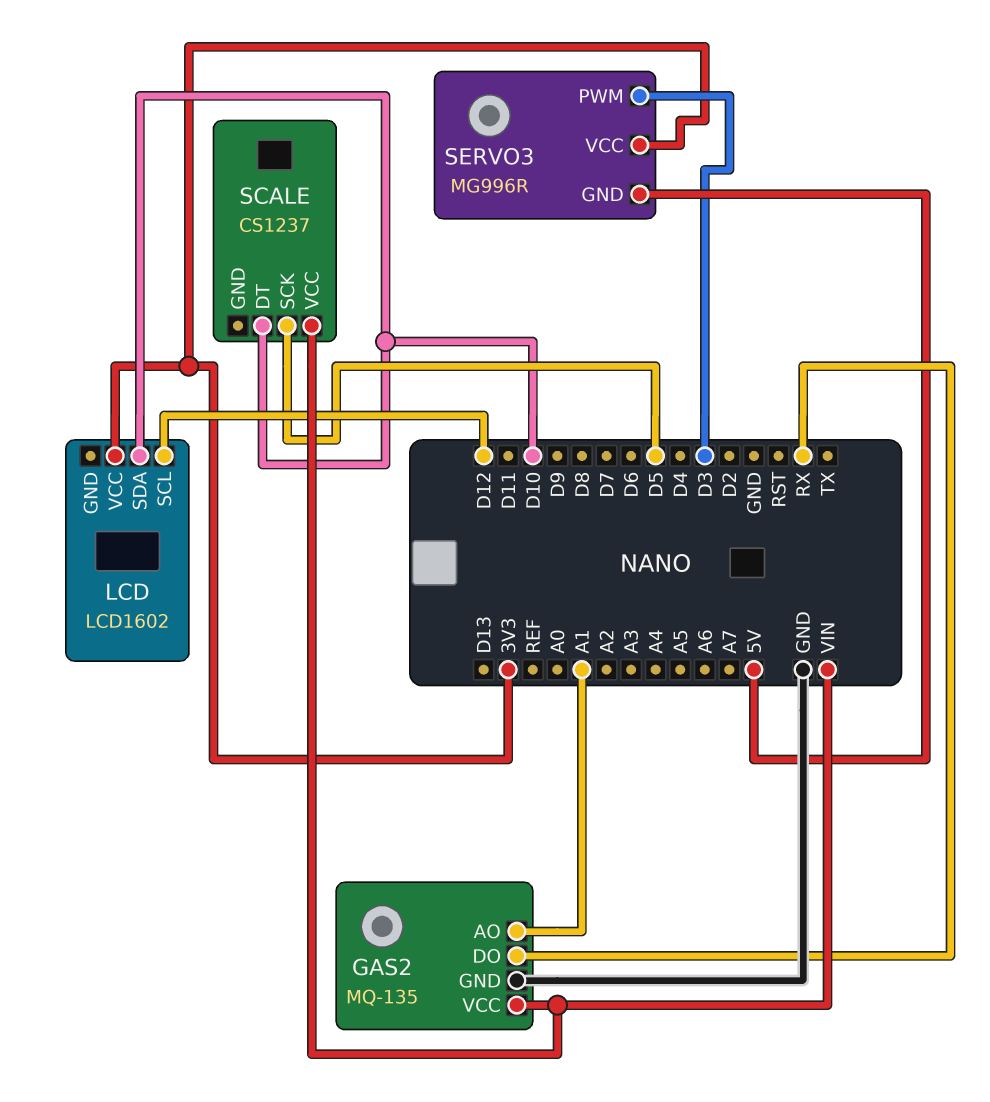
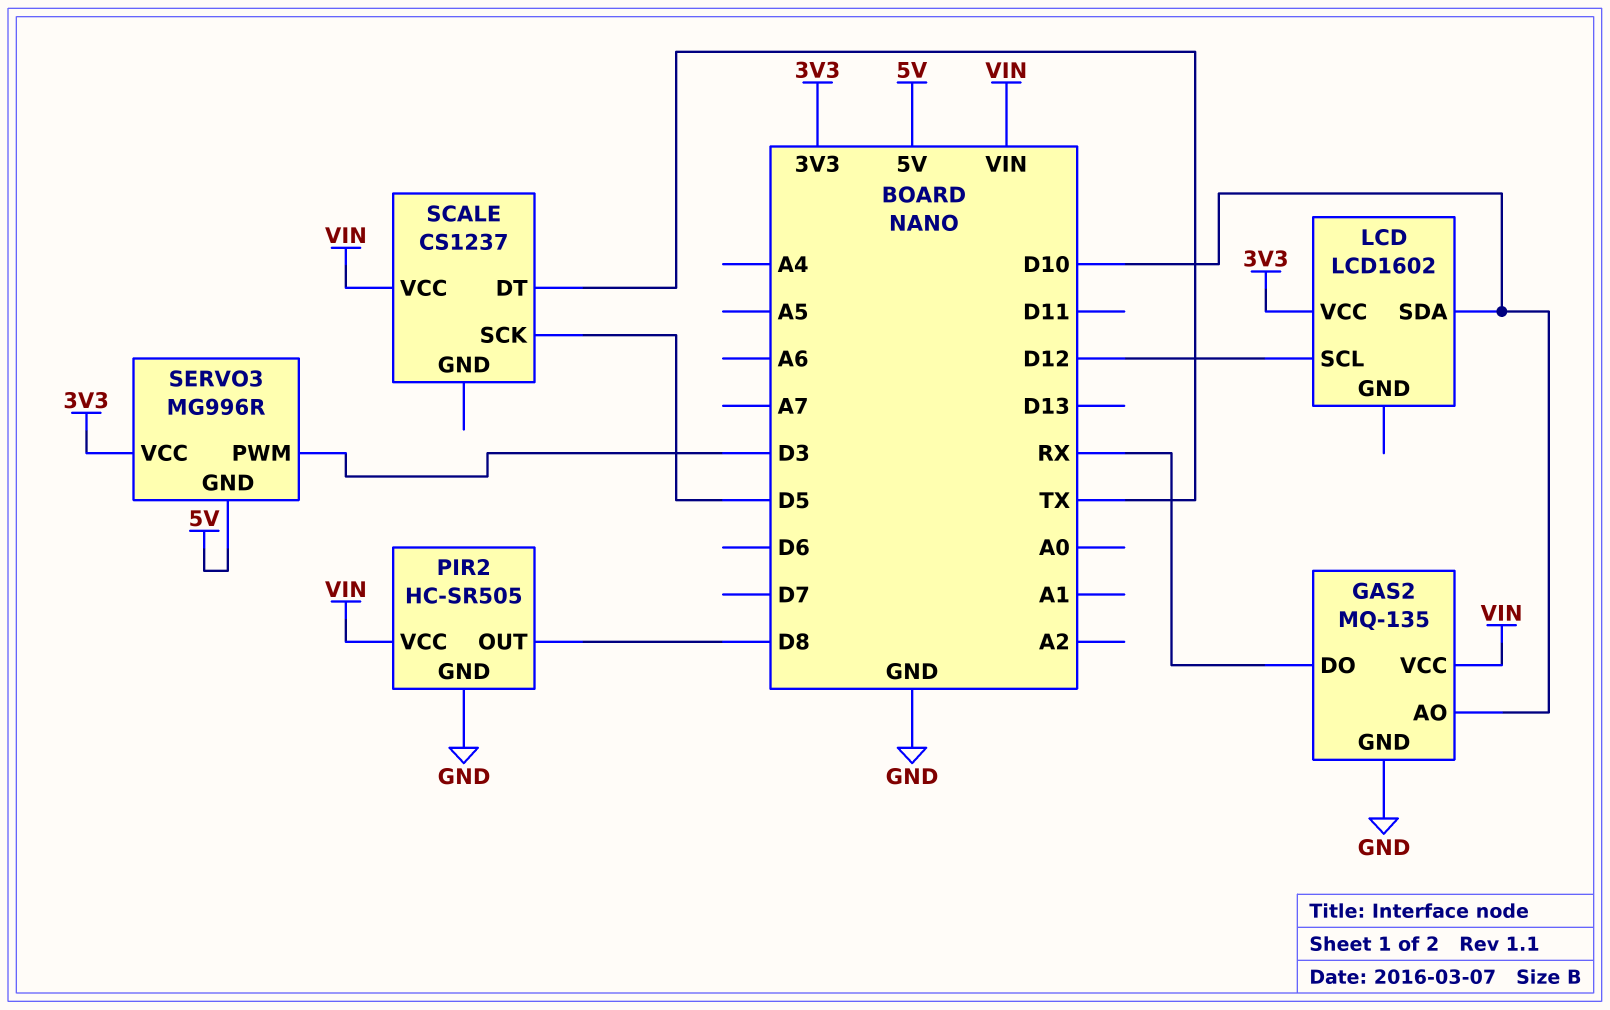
GAS2 pin AO: A1 -> D10
PIR2: none -> HC-SR505
PIR2 pin GND: none -> GND
PIR2 pin OUT: none -> D8
PIR2 pin VCC: none -> VIN
SCALE pin DT: D10 -> TX

